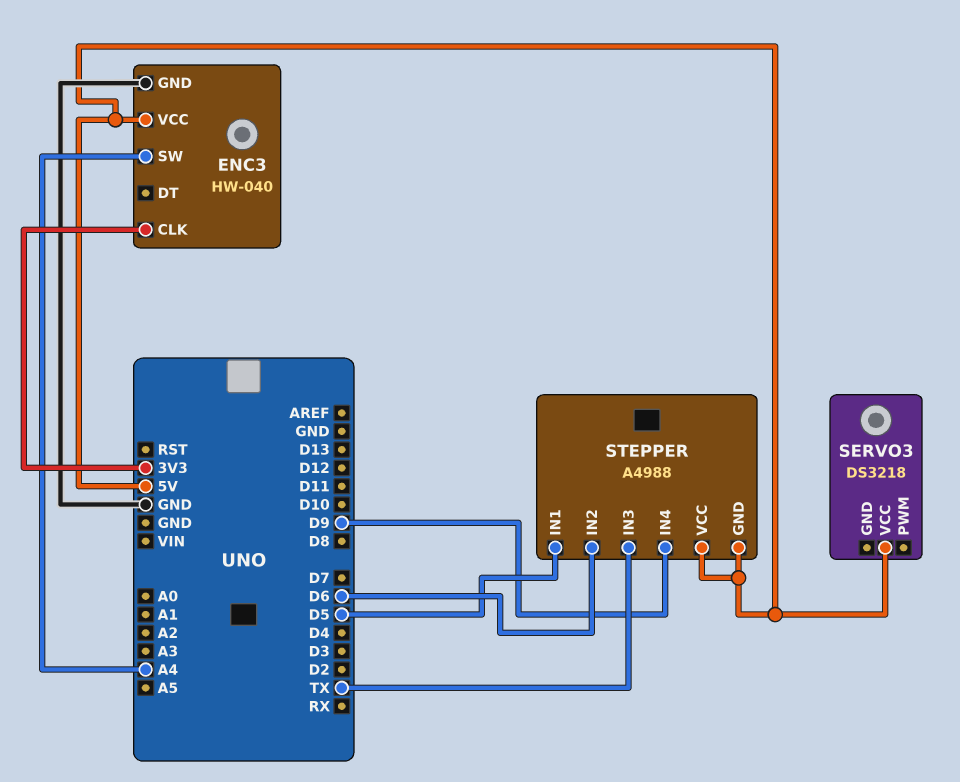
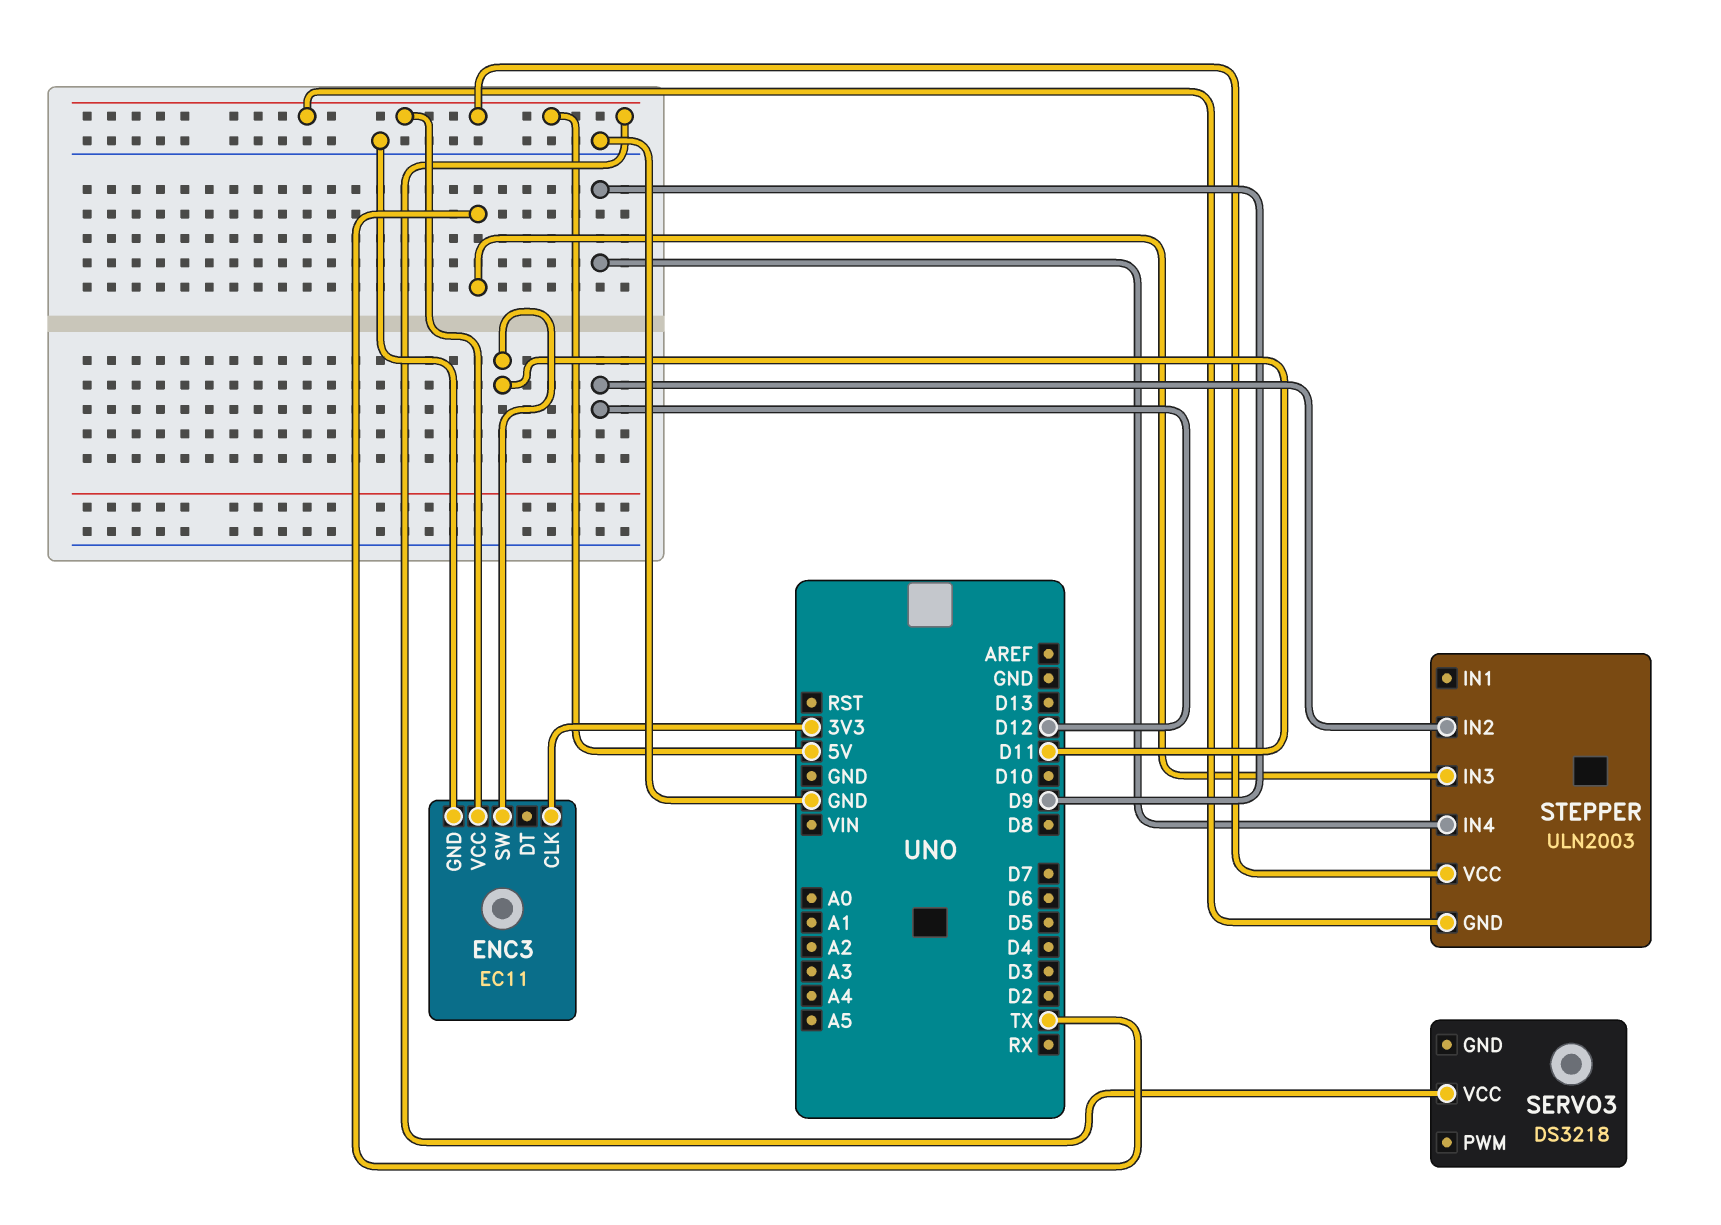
ENC3: HW-040 -> EC11
ENC3 pin SW: A4 -> D11
STEPPER: A4988 -> ULN2003
STEPPER pin IN1: D5 -> none
STEPPER pin IN2: D6 -> D12

